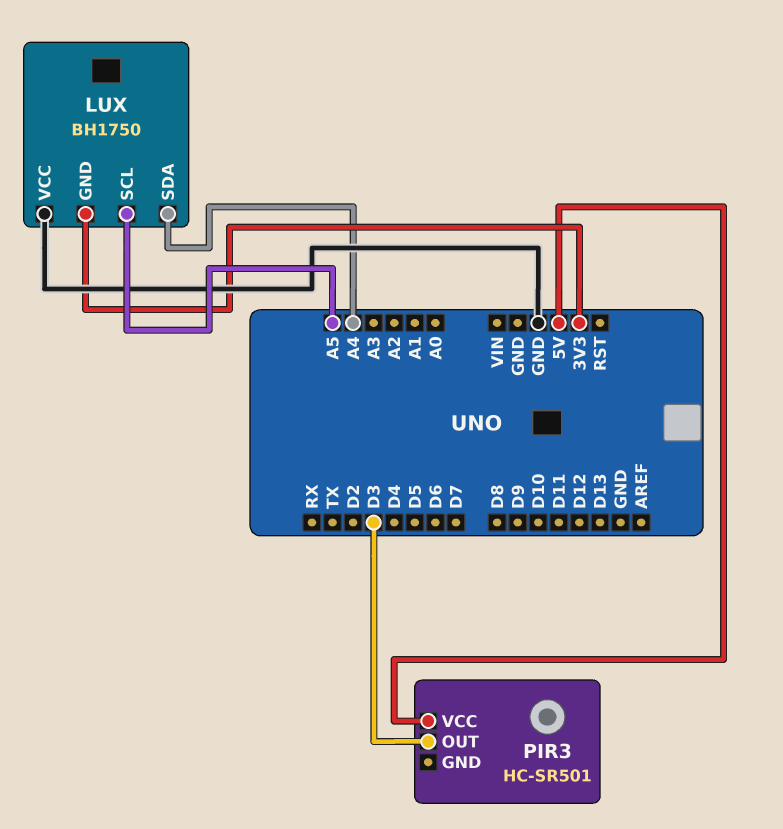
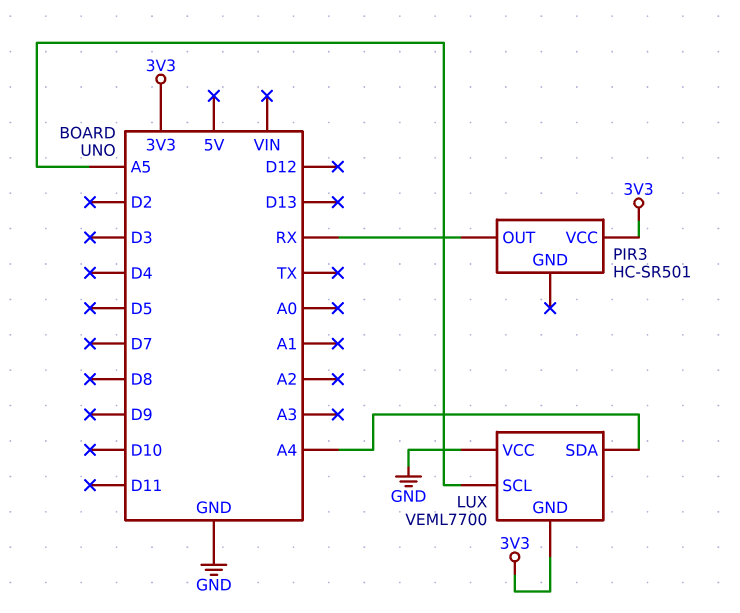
LUX: BH1750 -> VEML7700
PIR3 pin OUT: D3 -> RX
PIR3 pin VCC: 5V -> 3V3

